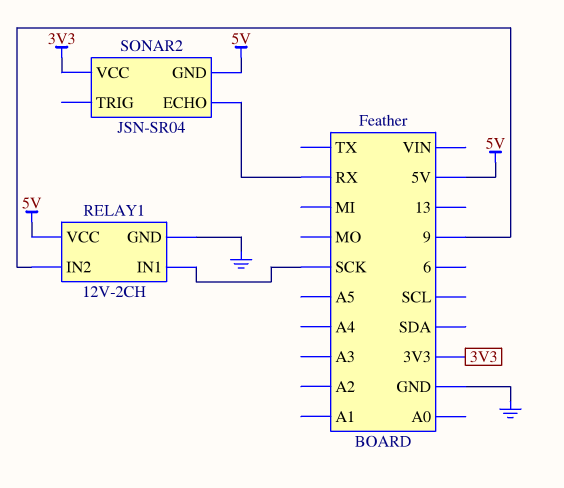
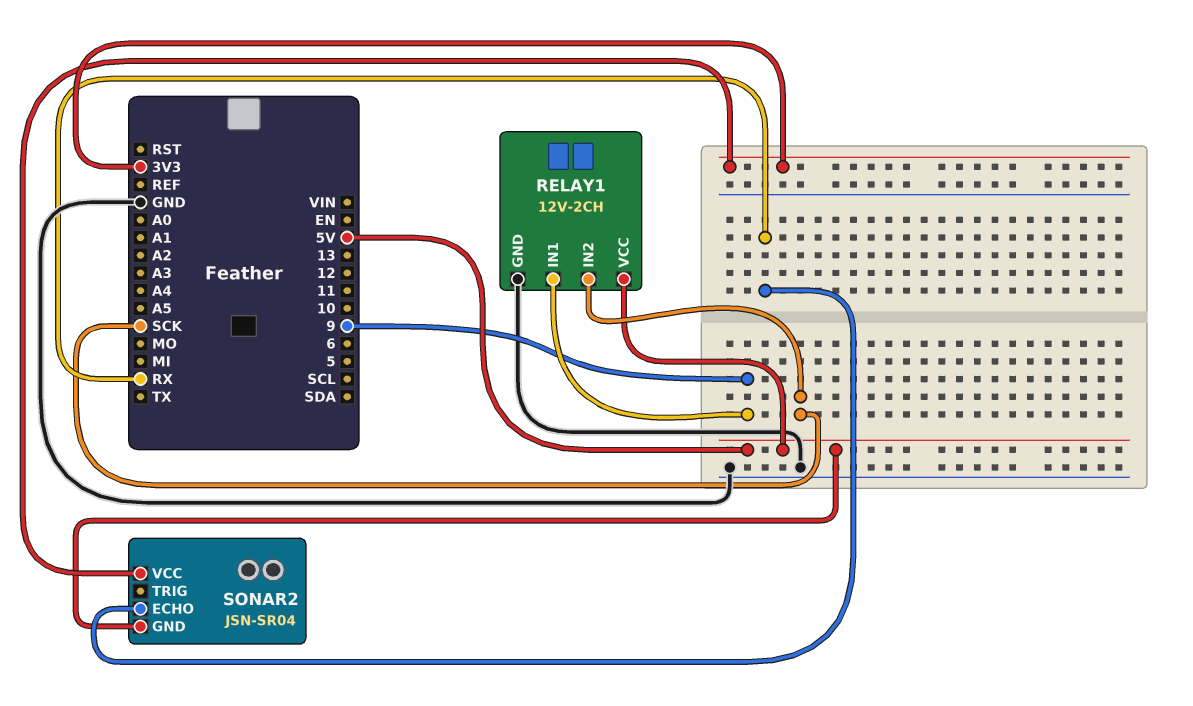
RELAY1 pin IN1: SCK -> 9
RELAY1 pin IN2: 9 -> SCK

